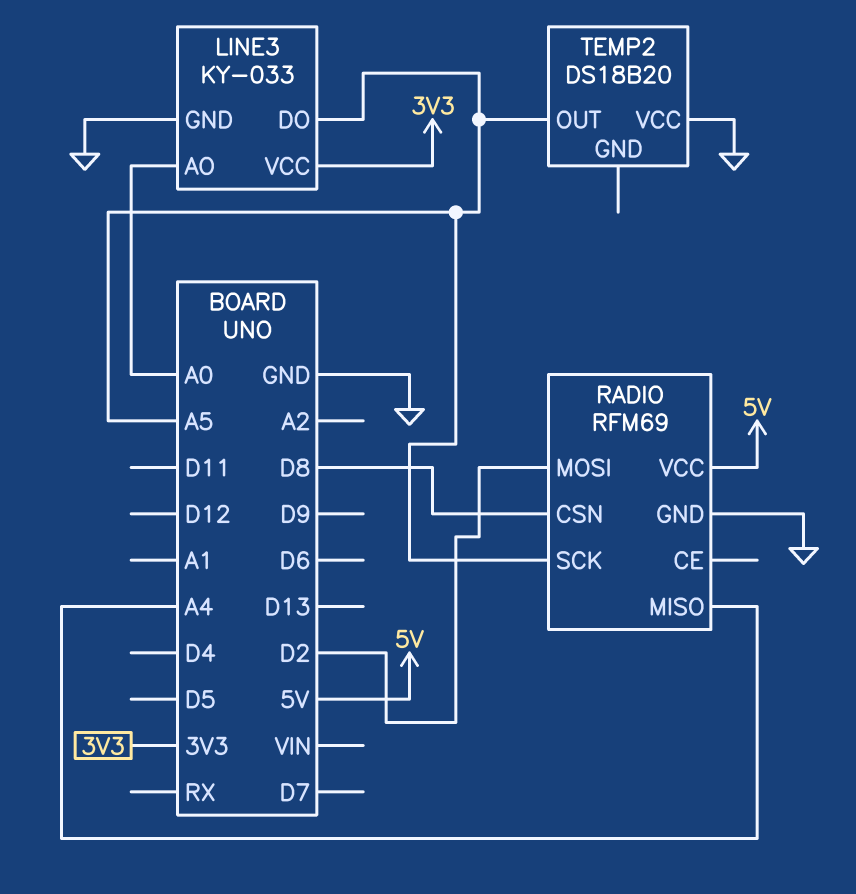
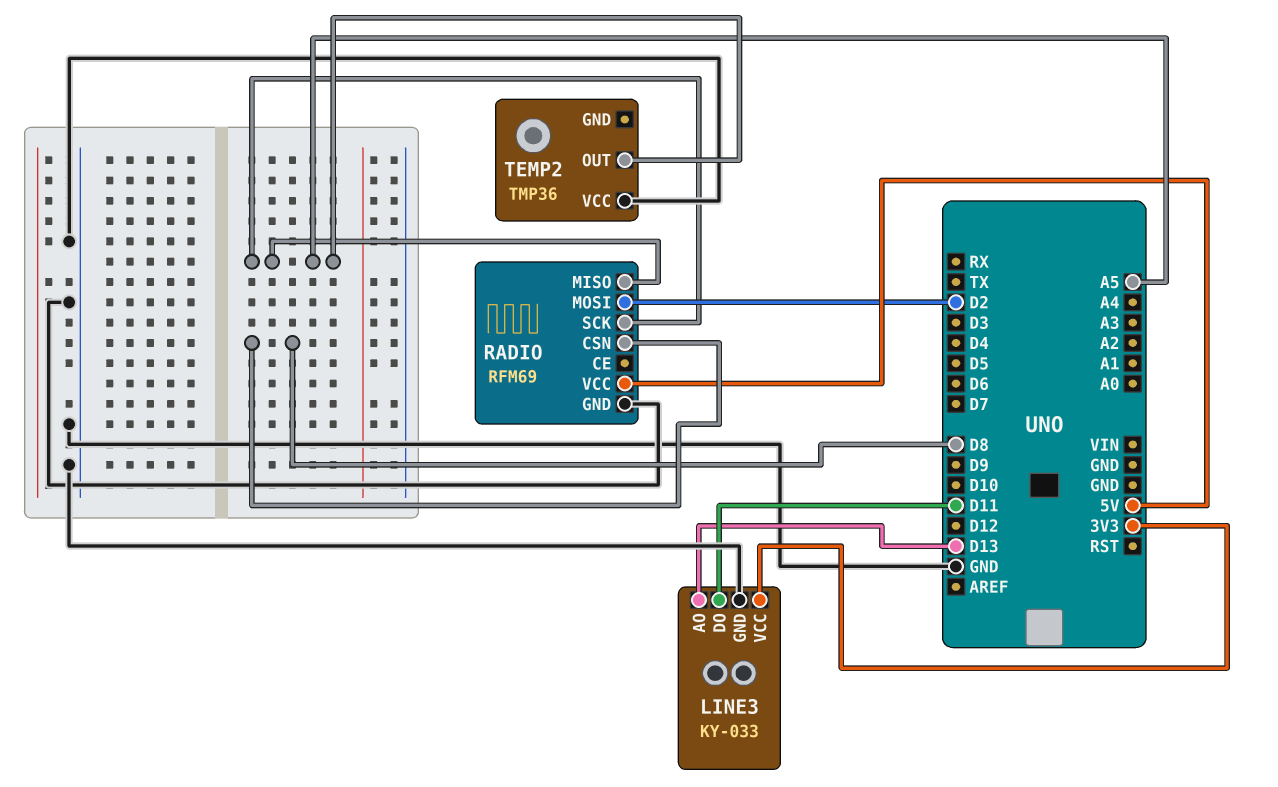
LINE3 pin AO: A0 -> D13
LINE3 pin DO: A5 -> D11
RADIO pin MISO: A4 -> A5
TEMP2: DS18B20 -> TMP36

